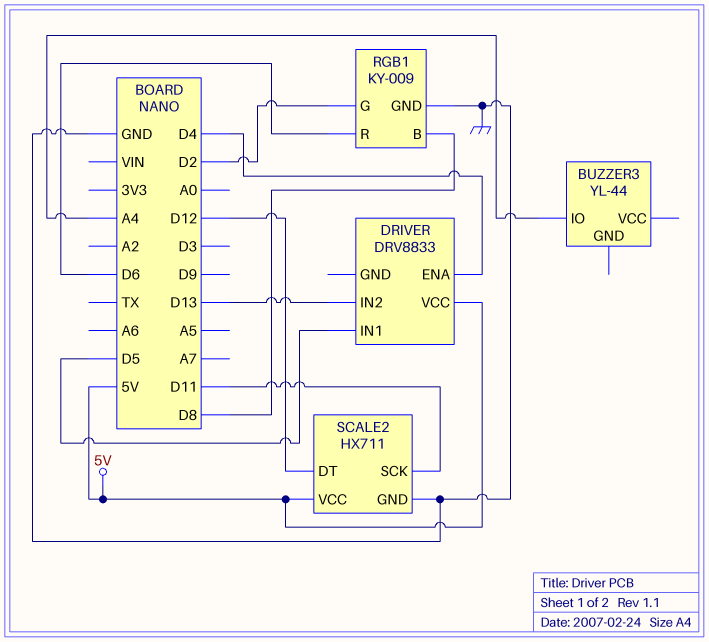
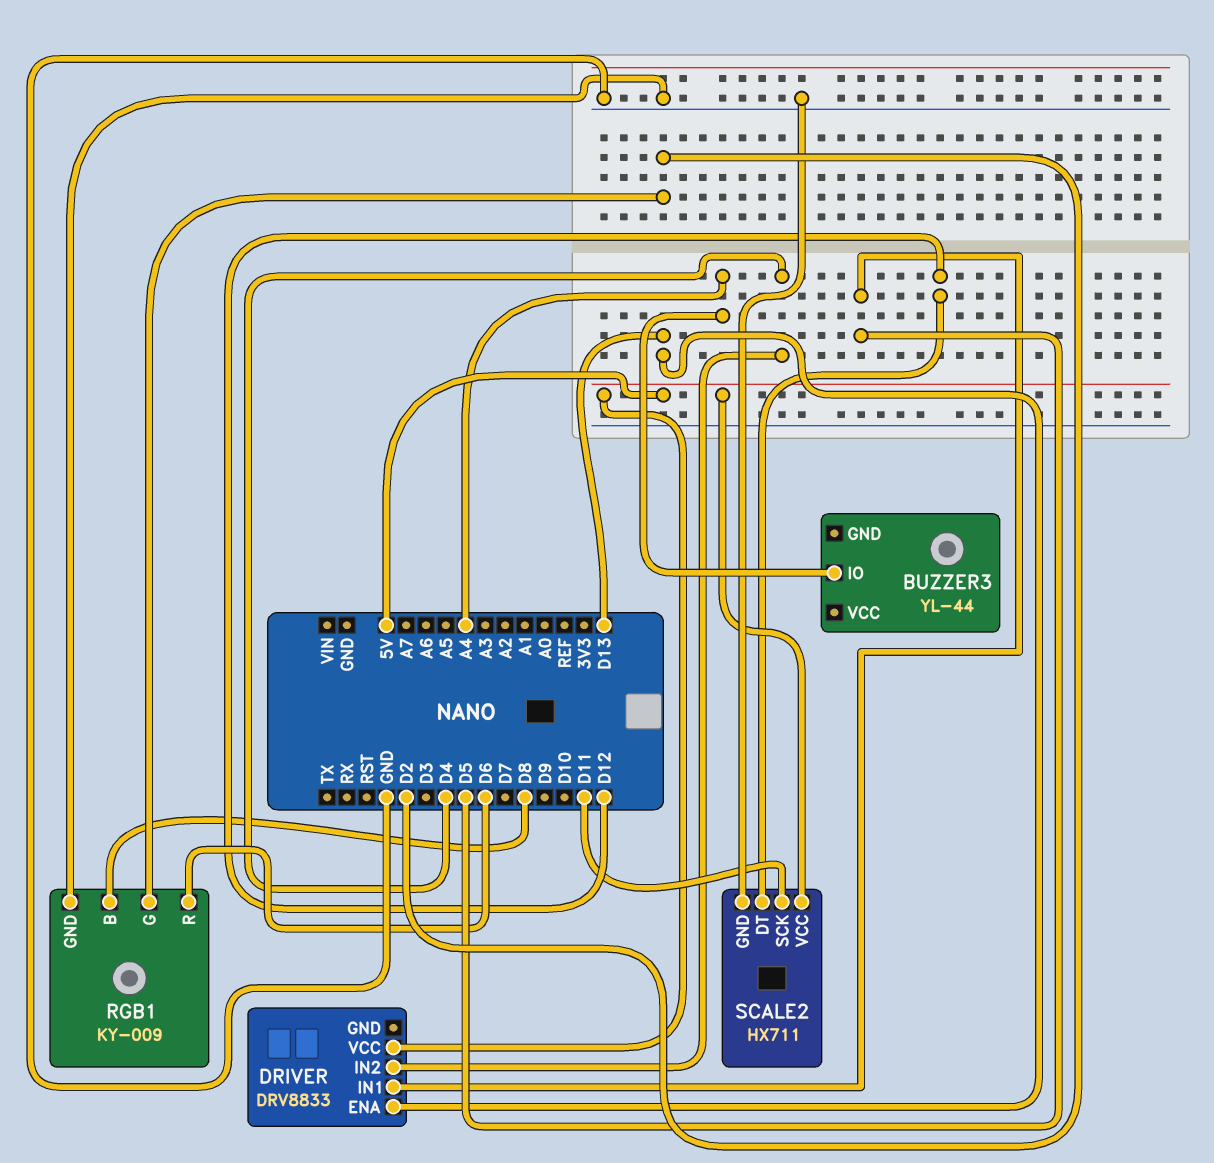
DRIVER pin ENA: D4 -> D13
DRIVER pin IN2: D13 -> D4

